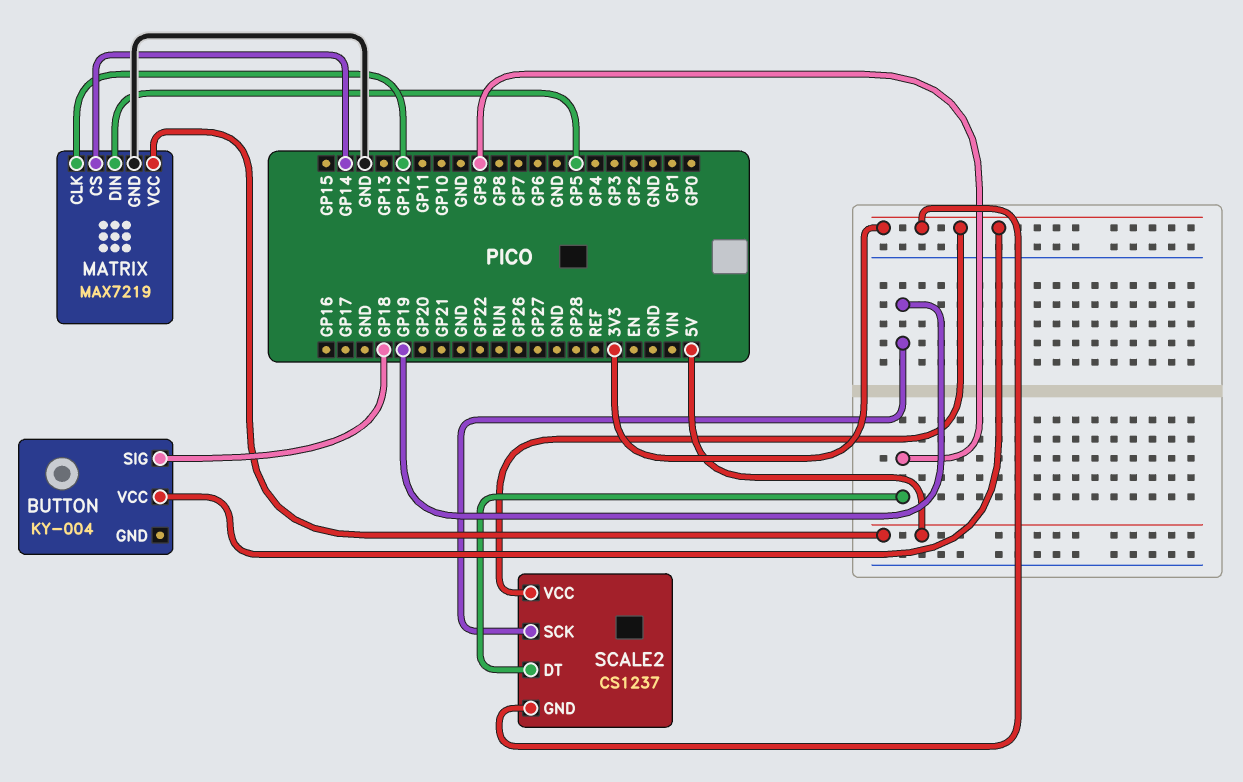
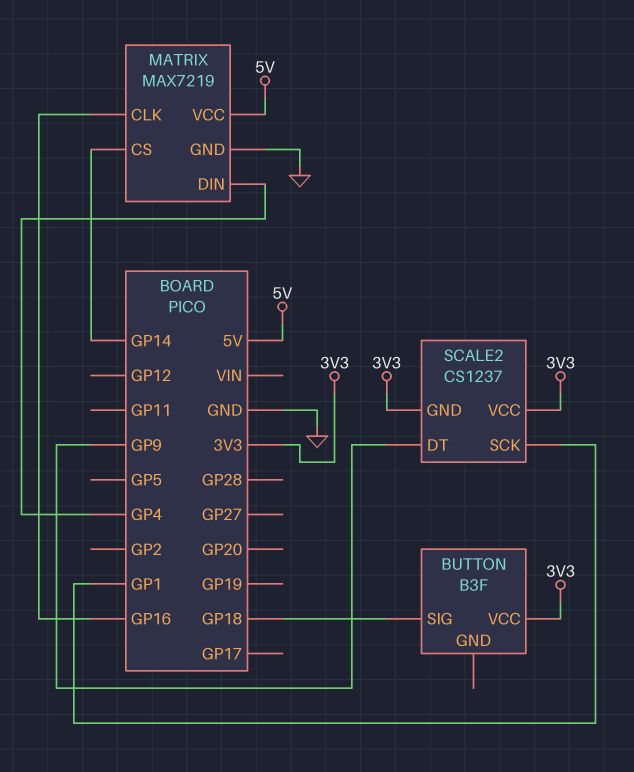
BUTTON: KY-004 -> B3F
MATRIX pin CLK: GP12 -> GP16
MATRIX pin DIN: GP5 -> GP4
SCALE2 pin SCK: GP19 -> GP1

